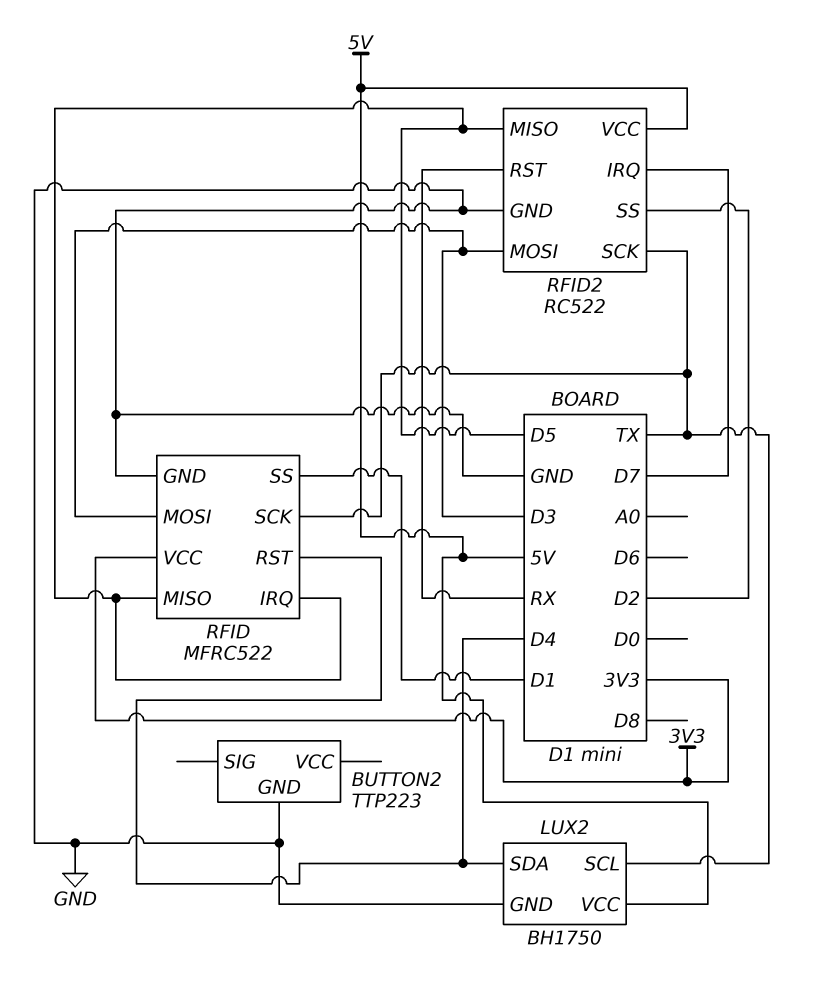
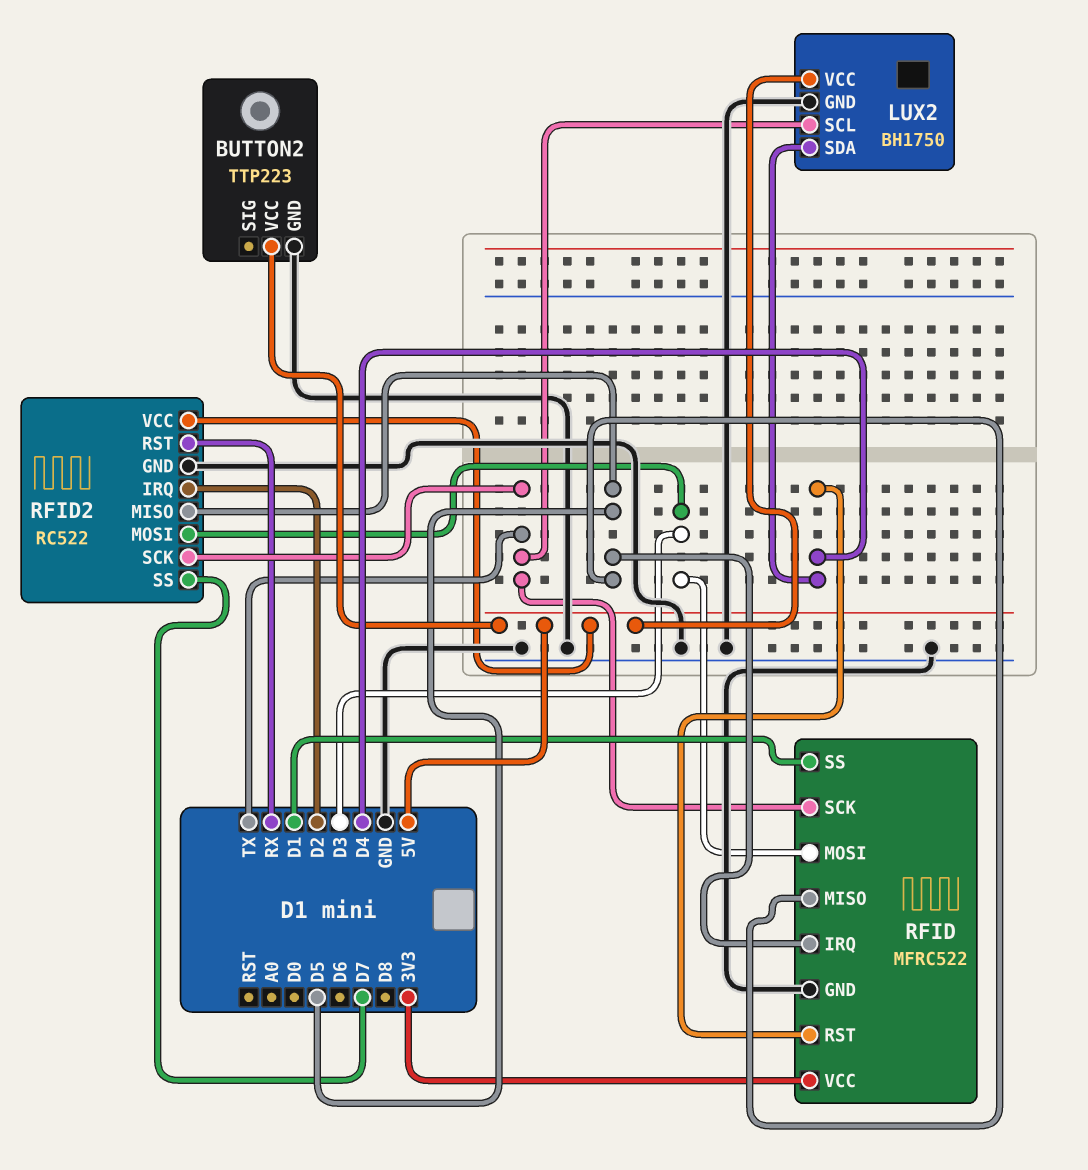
BUTTON2 pin VCC: none -> 5V
RFID2 pin IRQ: D7 -> D2
RFID2 pin SS: D2 -> D7

